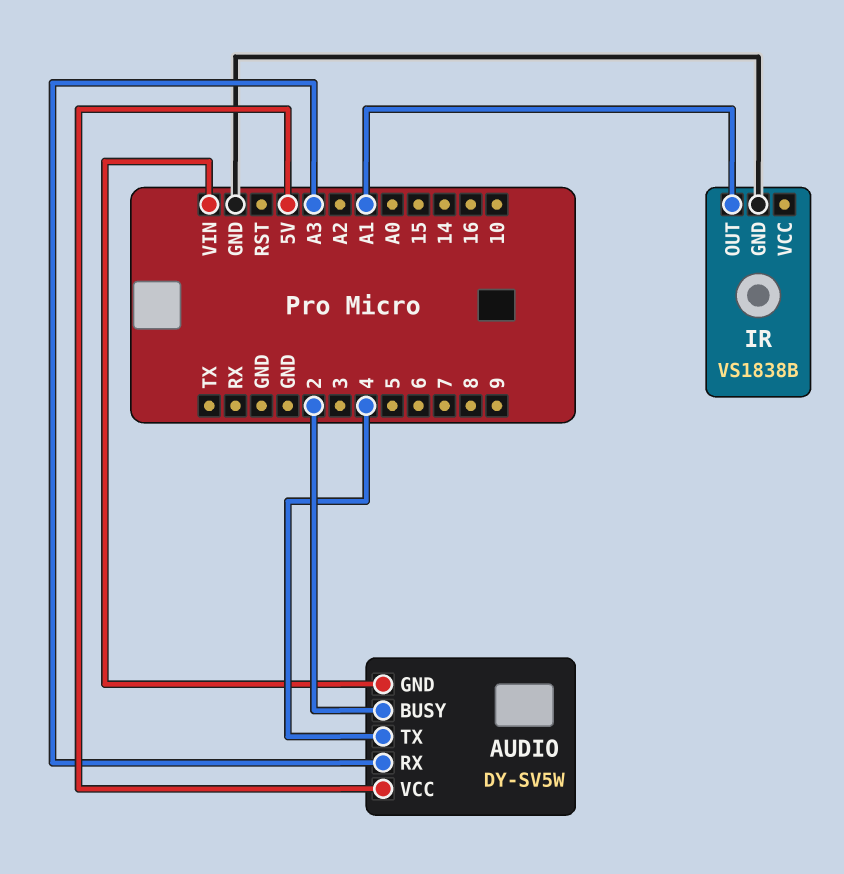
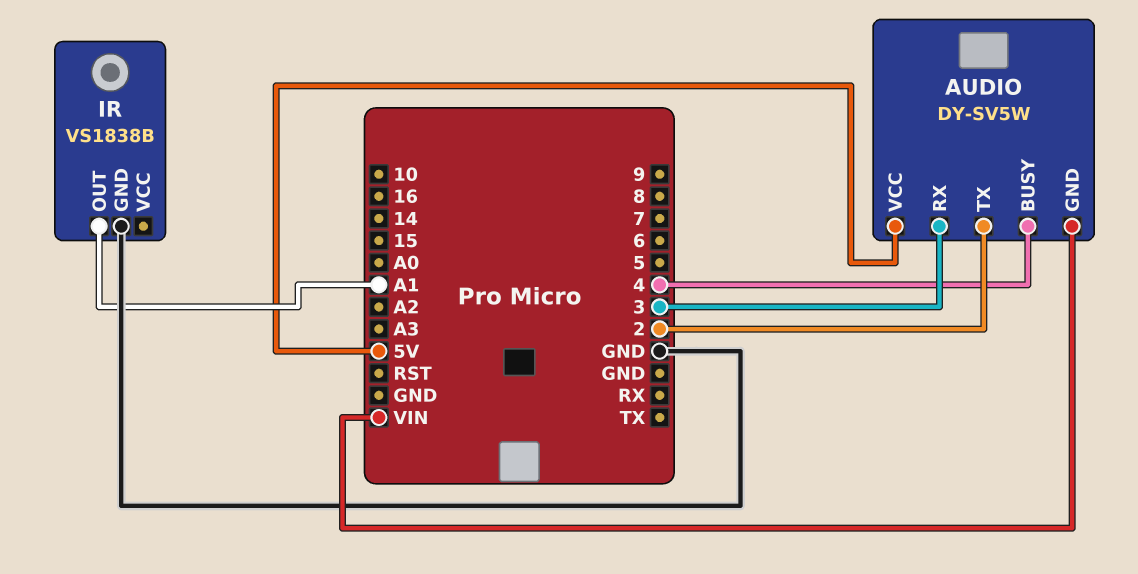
AUDIO pin BUSY: 2 -> 4
AUDIO pin RX: A3 -> 3
AUDIO pin TX: 4 -> 2

